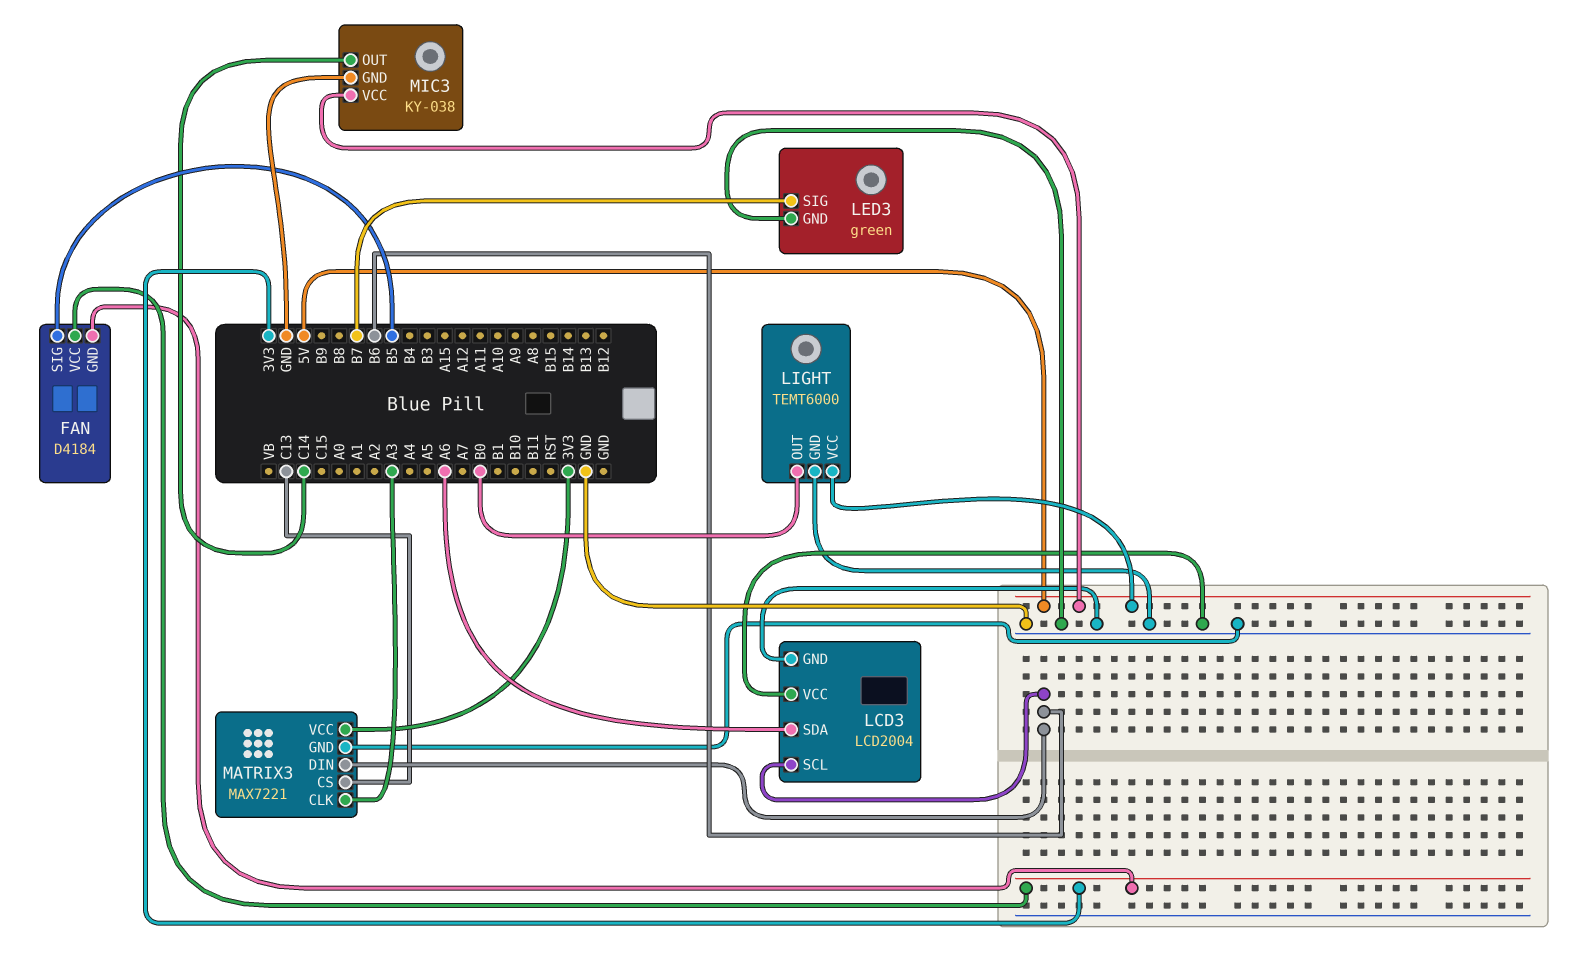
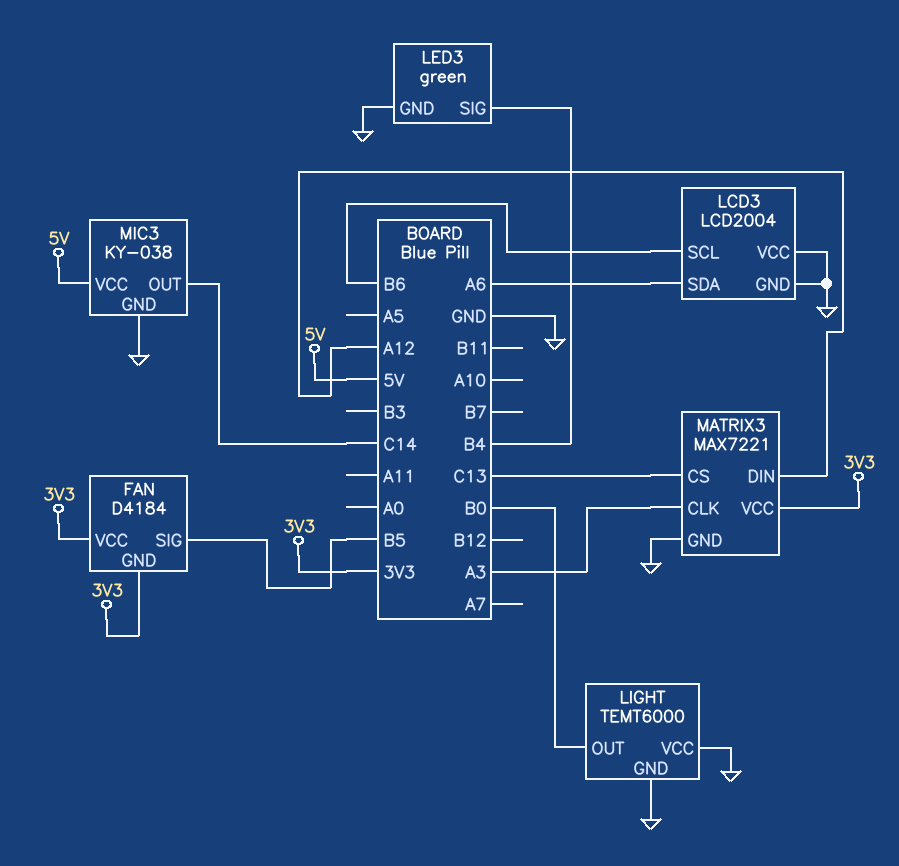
LED3 pin SIG: B7 -> B4
LIGHT pin VCC: 5V -> GND
MATRIX3 pin DIN: B6 -> A12

